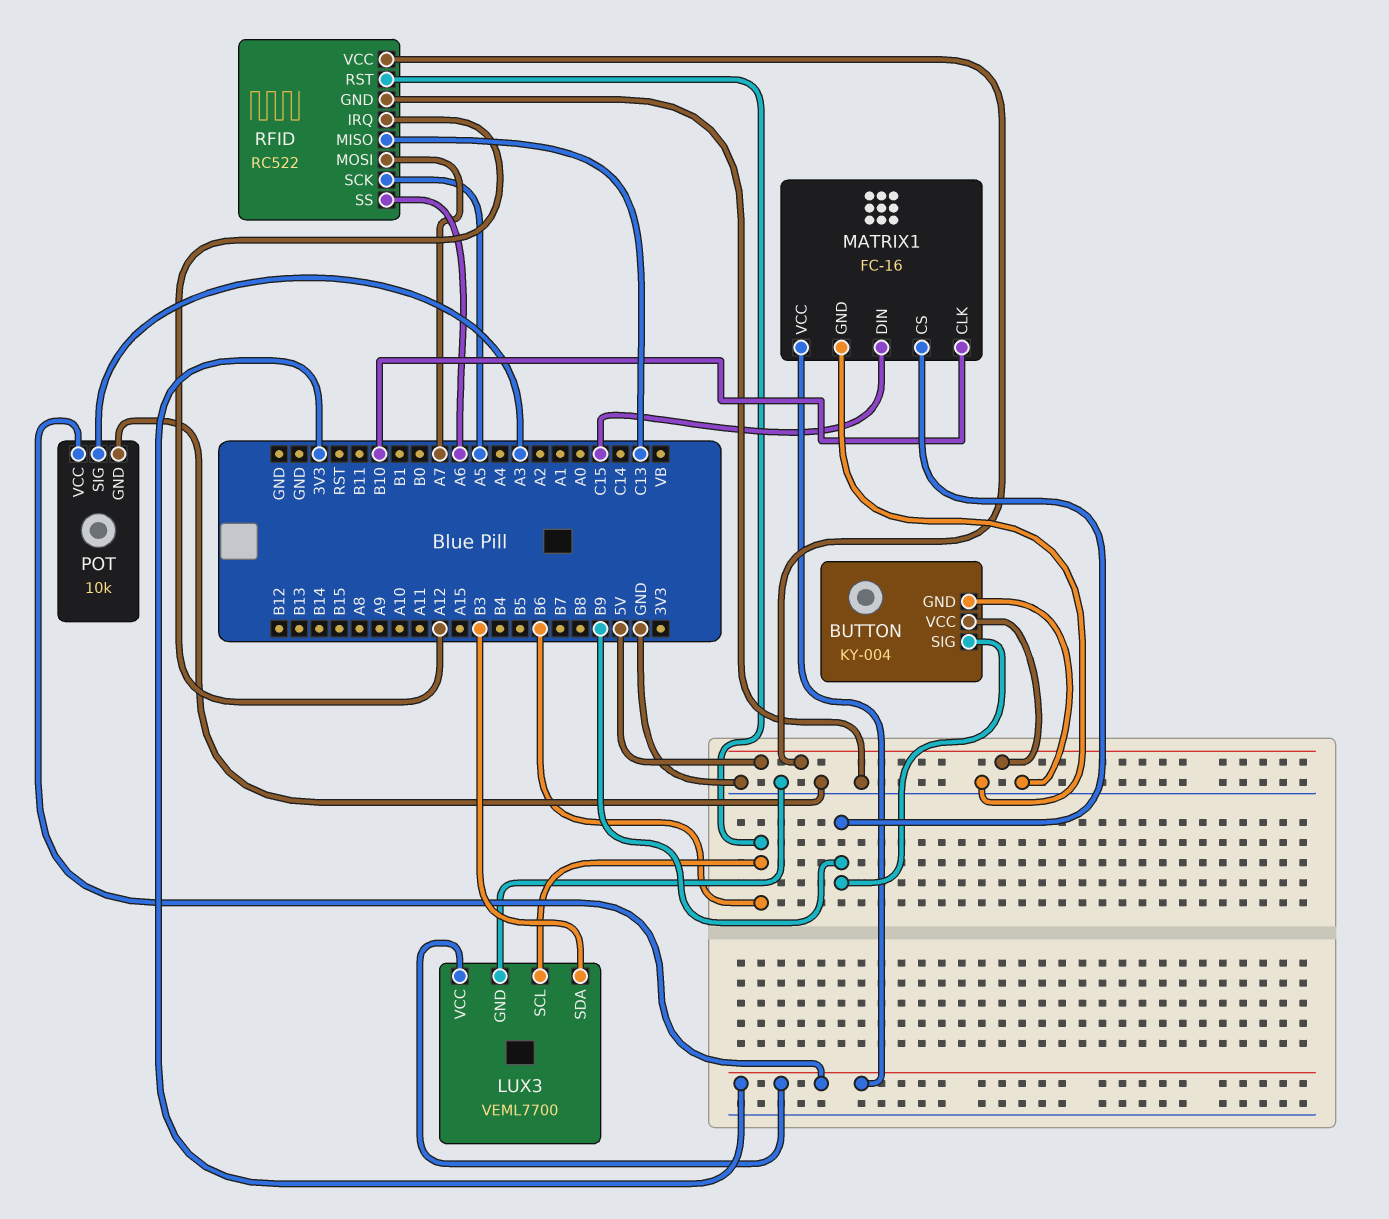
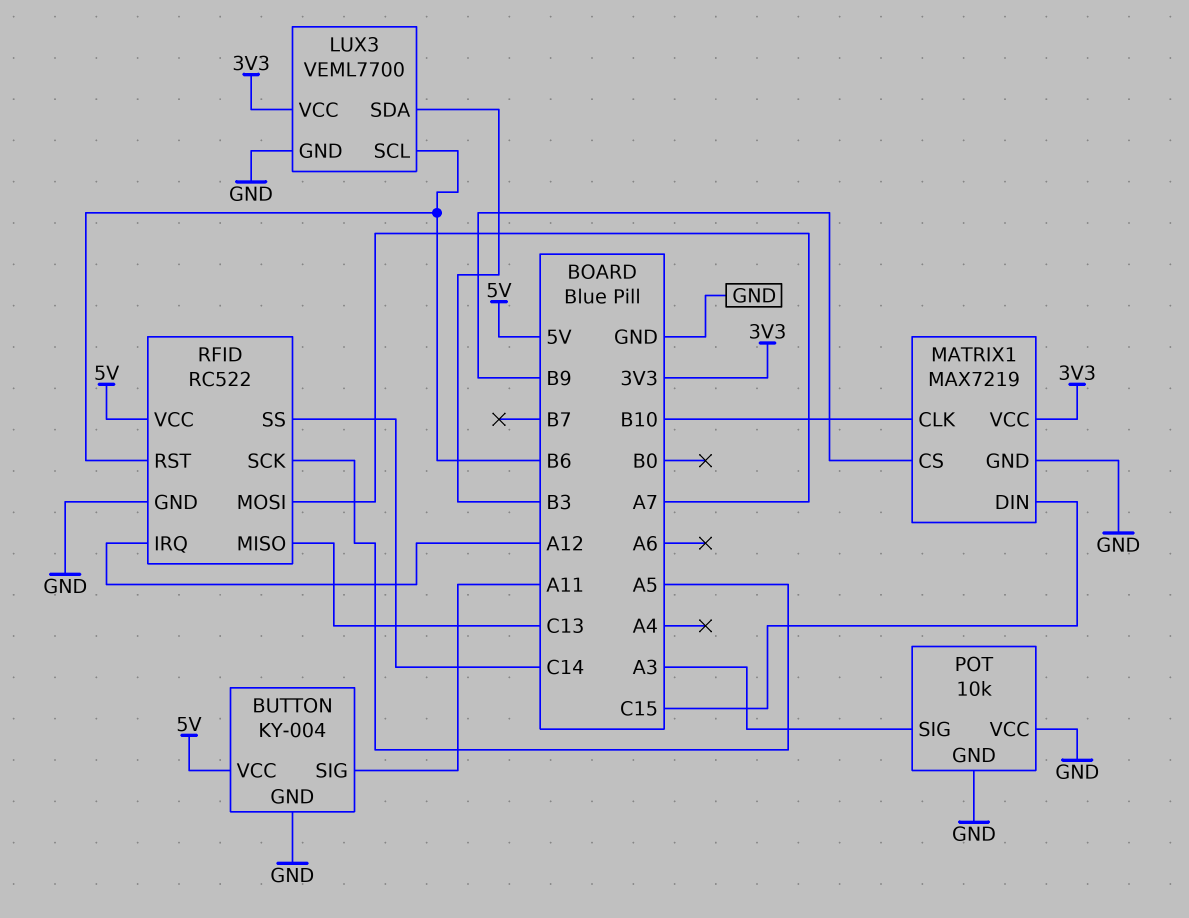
BUTTON pin SIG: B9 -> A11
MATRIX1: FC-16 -> MAX7219
POT pin VCC: 3V3 -> GND
RFID pin SS: A6 -> C14

